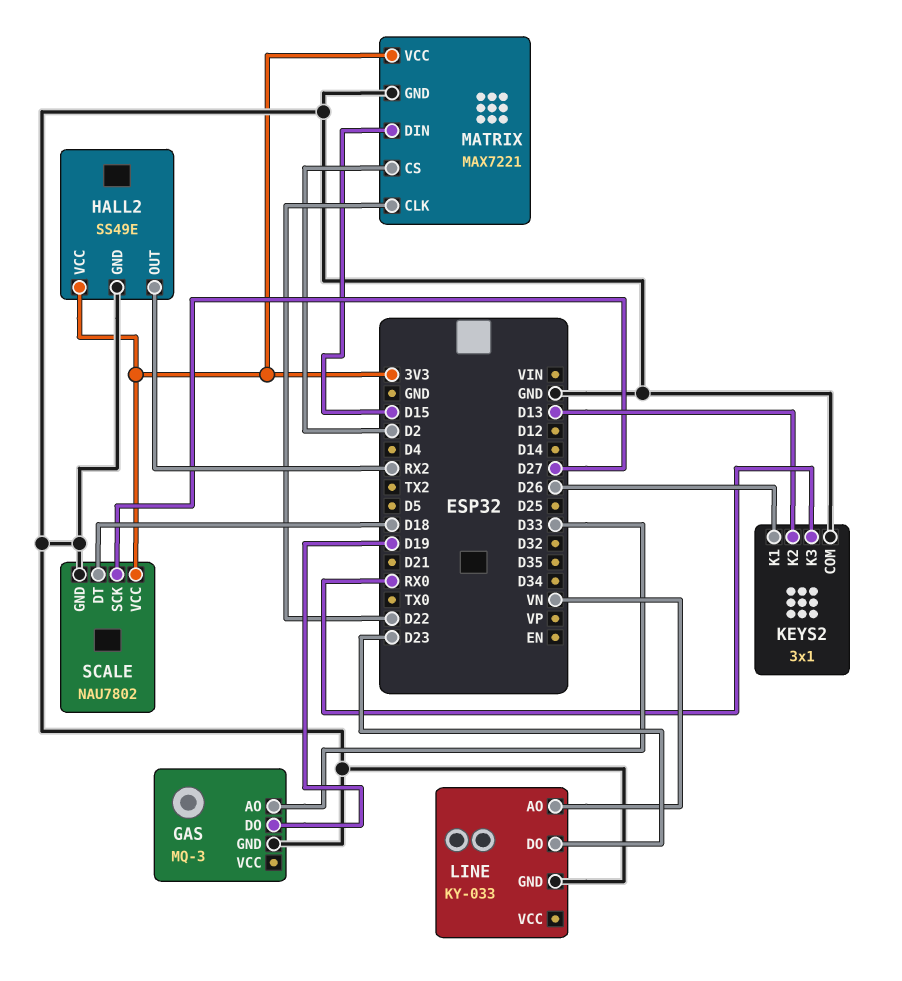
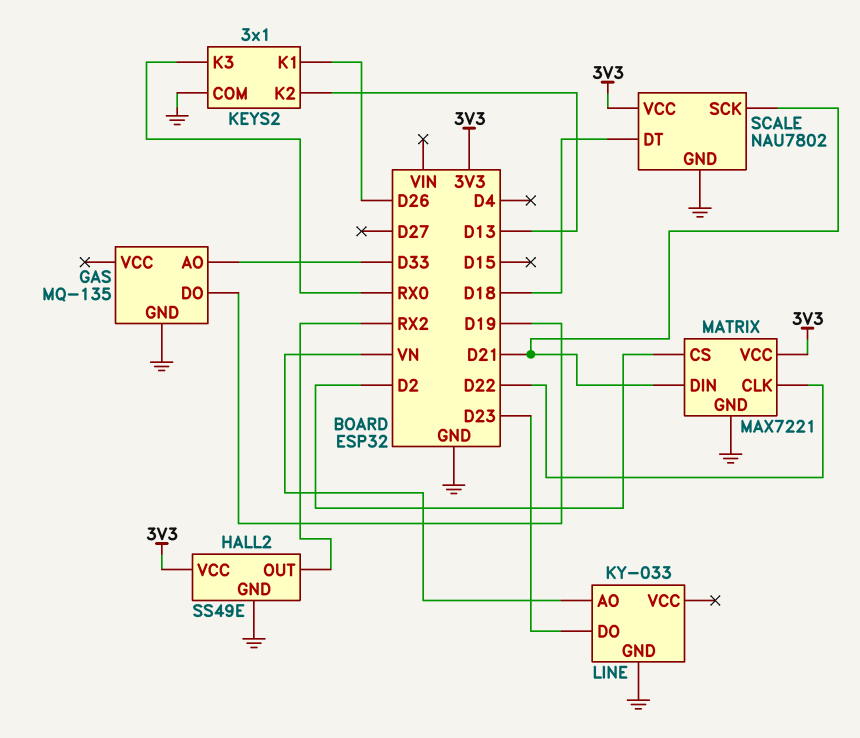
GAS: MQ-3 -> MQ-135
MATRIX pin DIN: D15 -> D21
SCALE pin SCK: D27 -> D21

